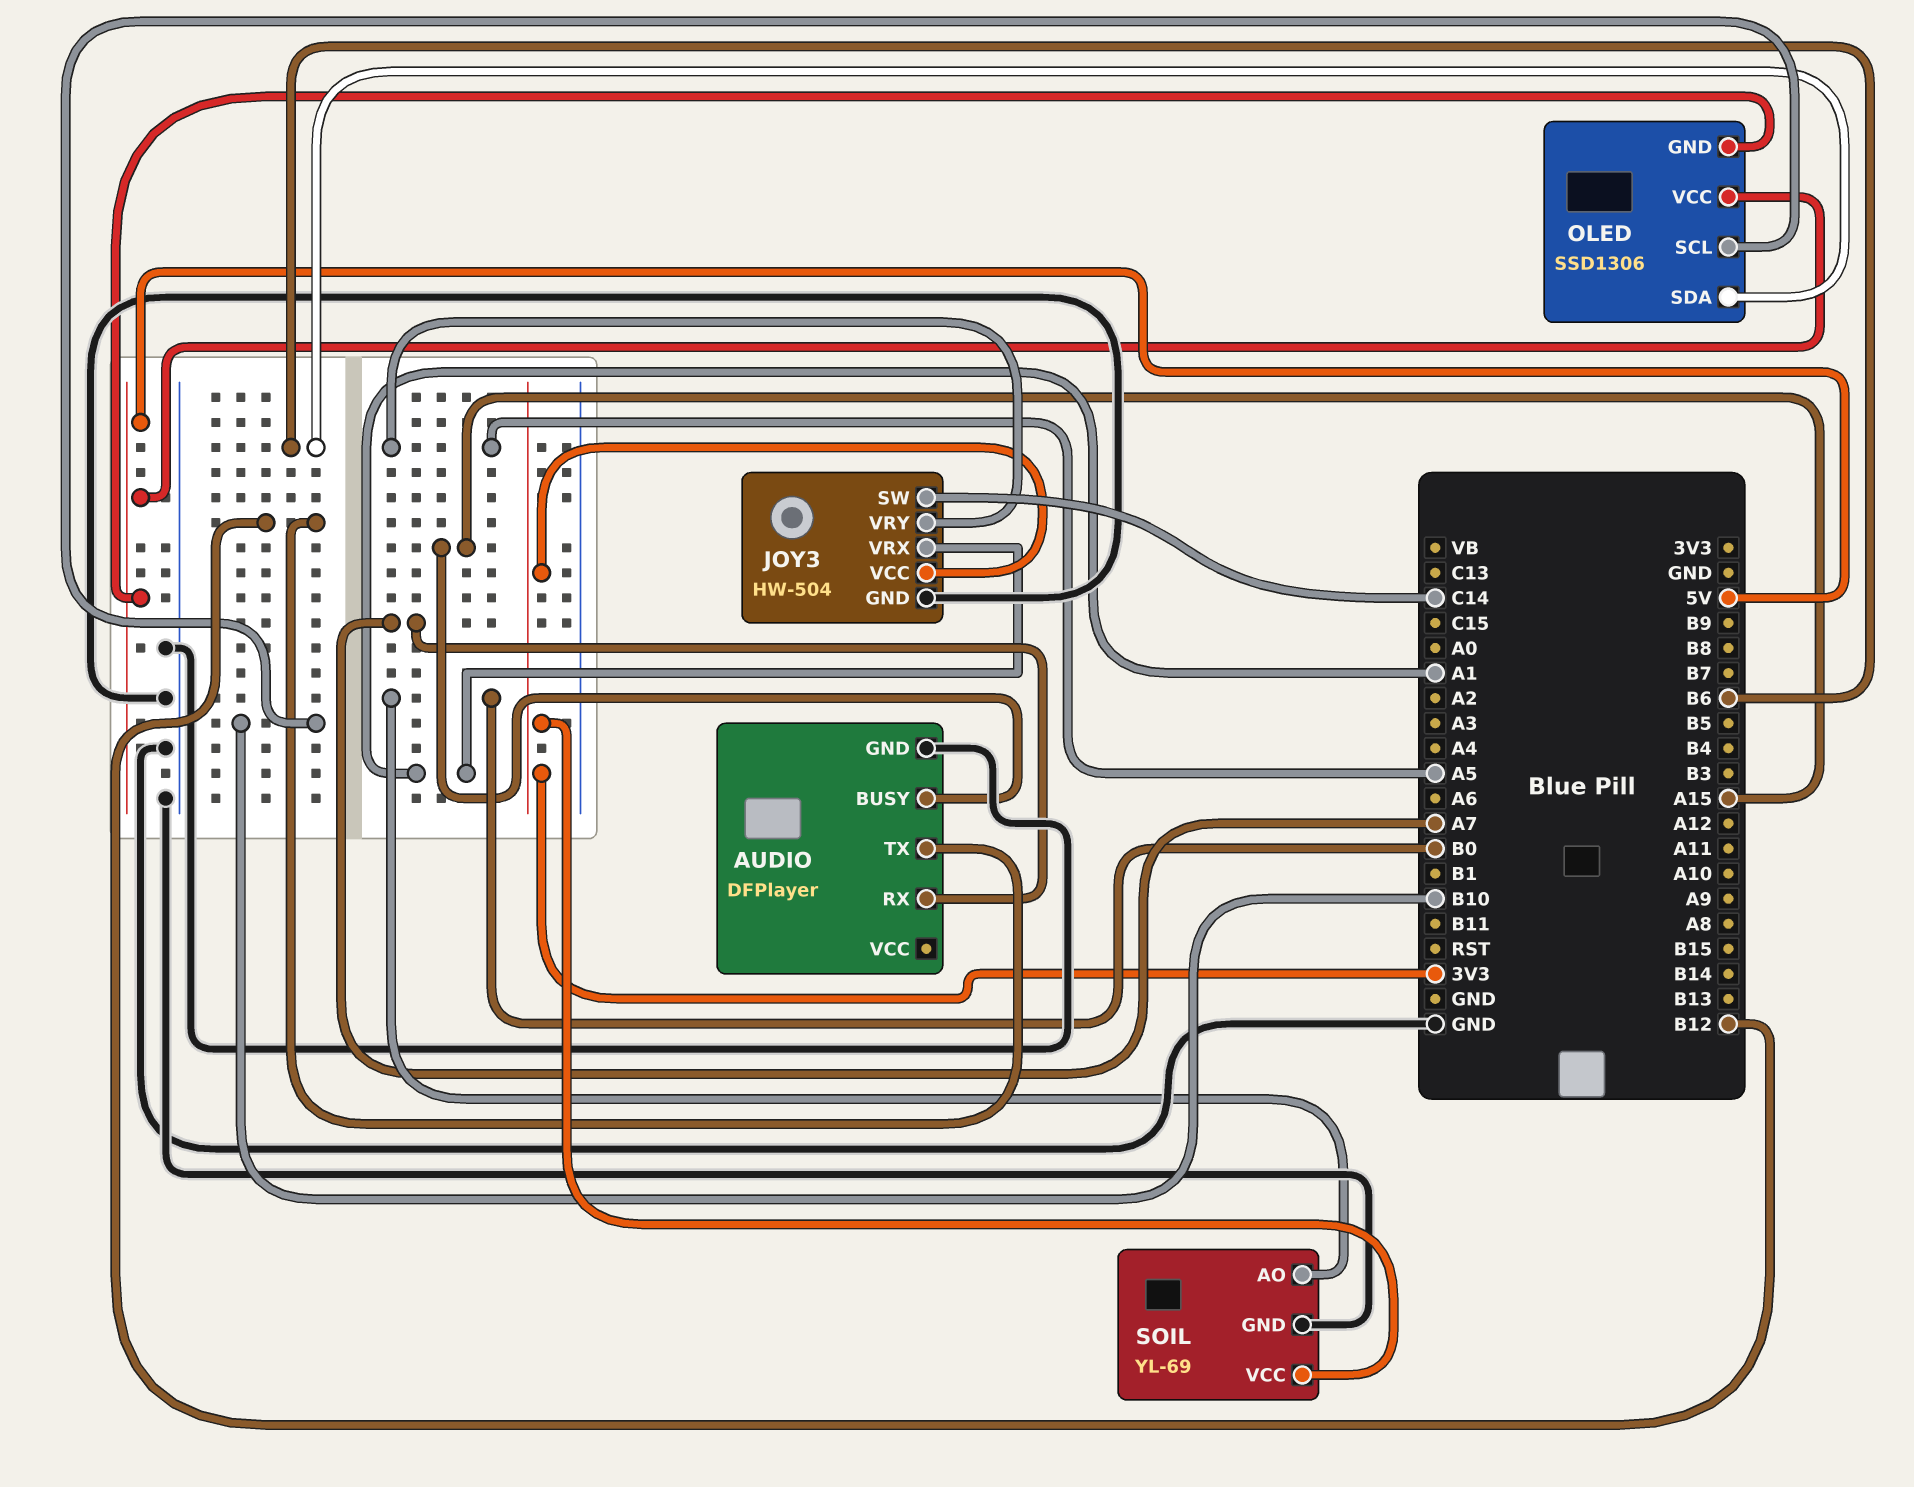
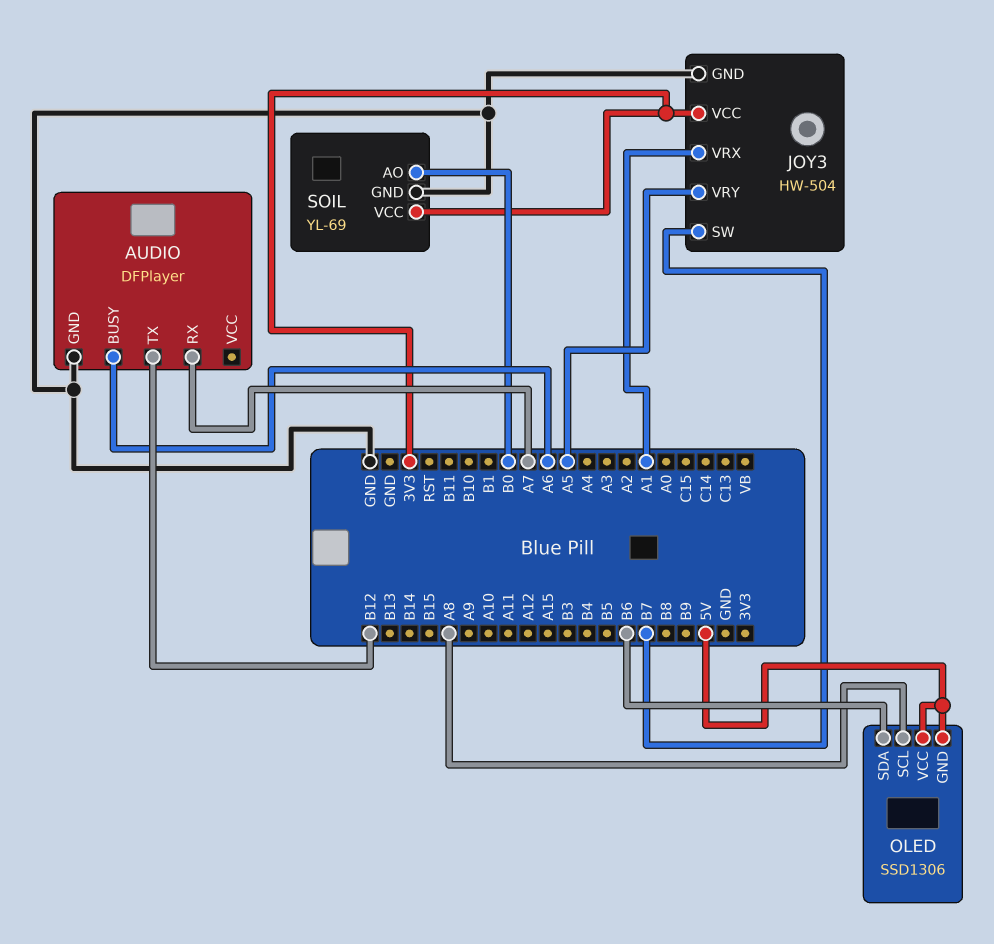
AUDIO pin BUSY: A15 -> A6
JOY3 pin SW: C14 -> B7
OLED pin SCL: B10 -> A8

